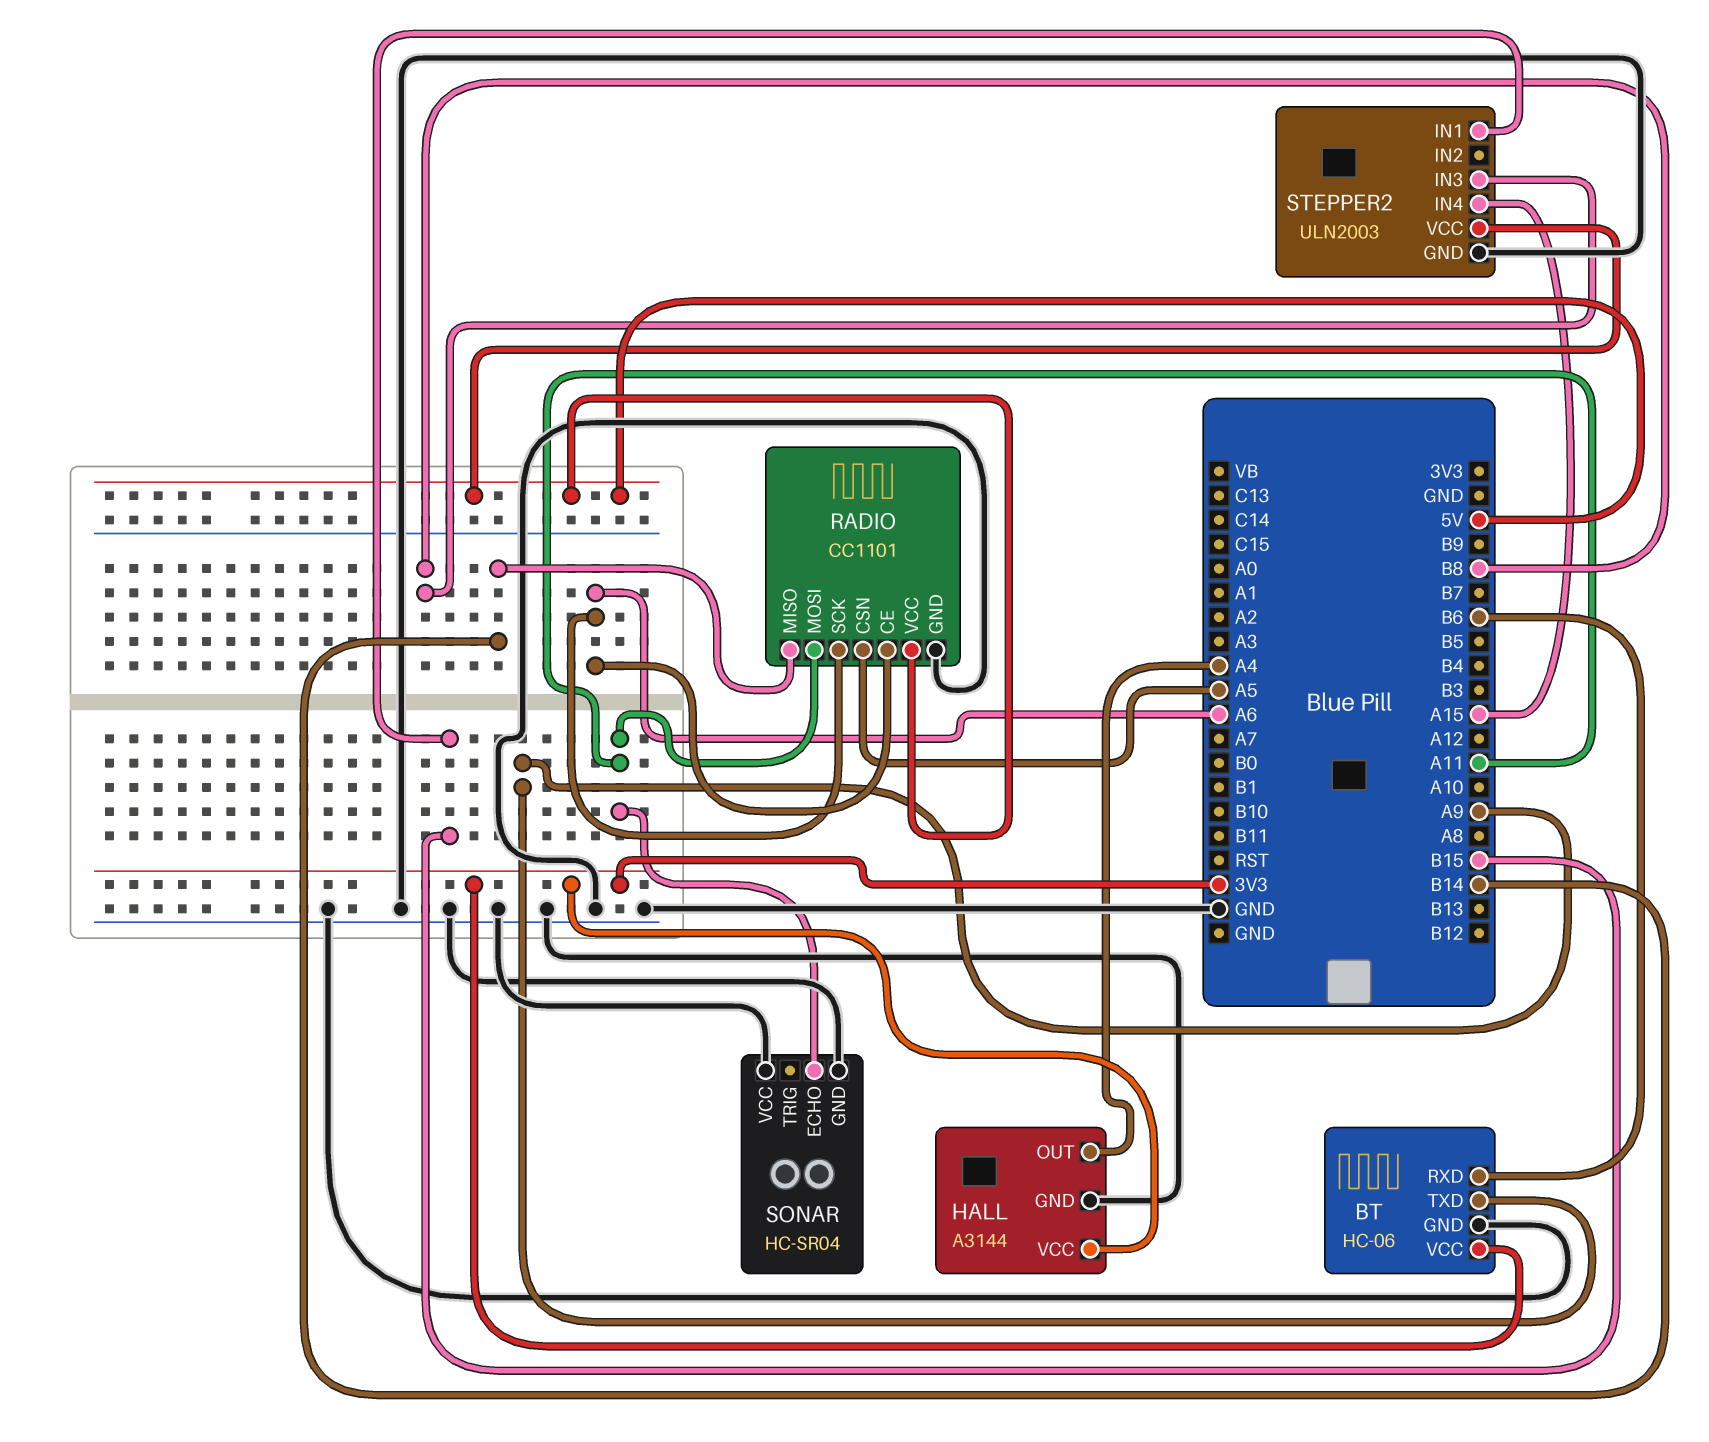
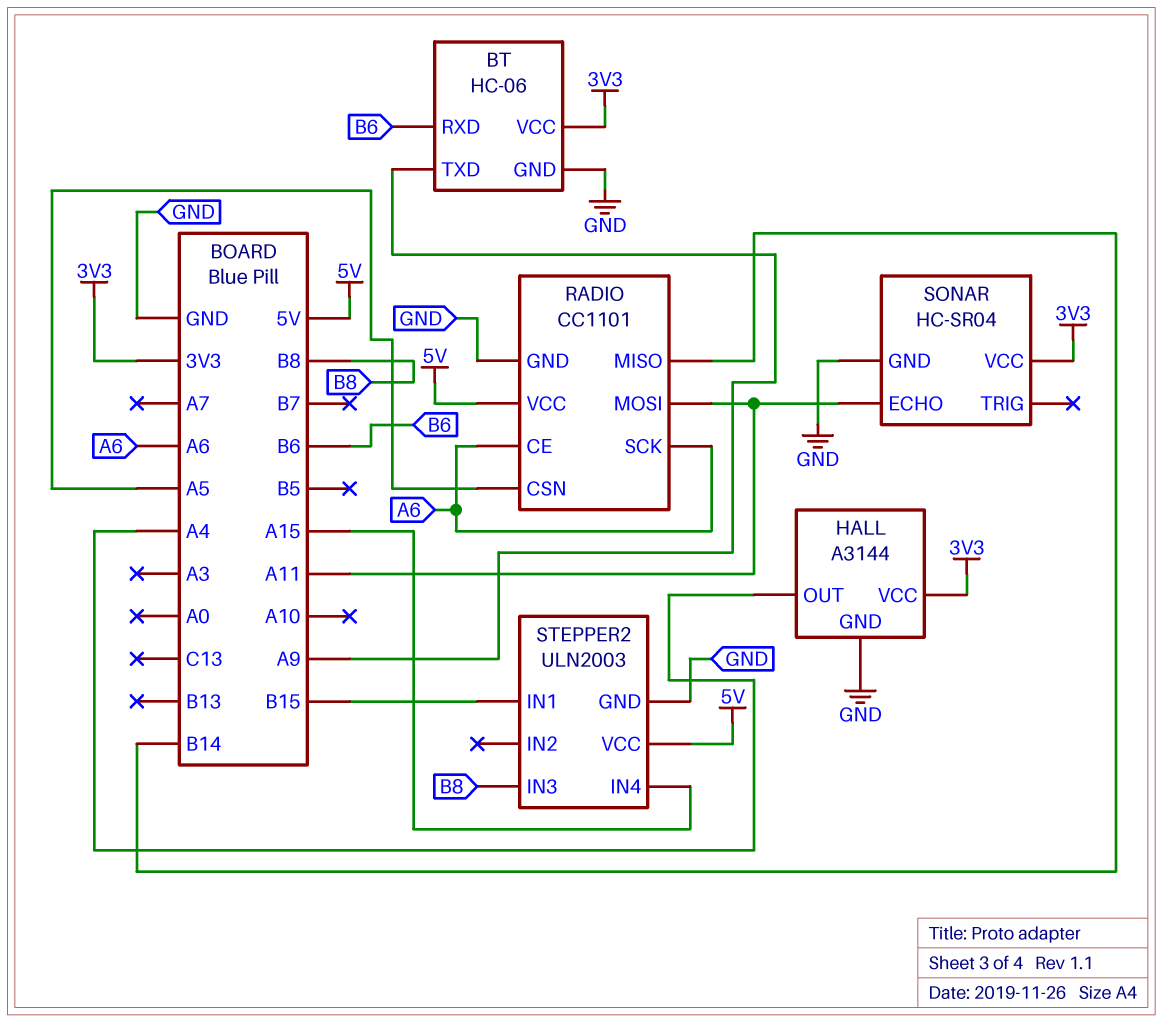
SONAR pin VCC: GND -> 3V3

